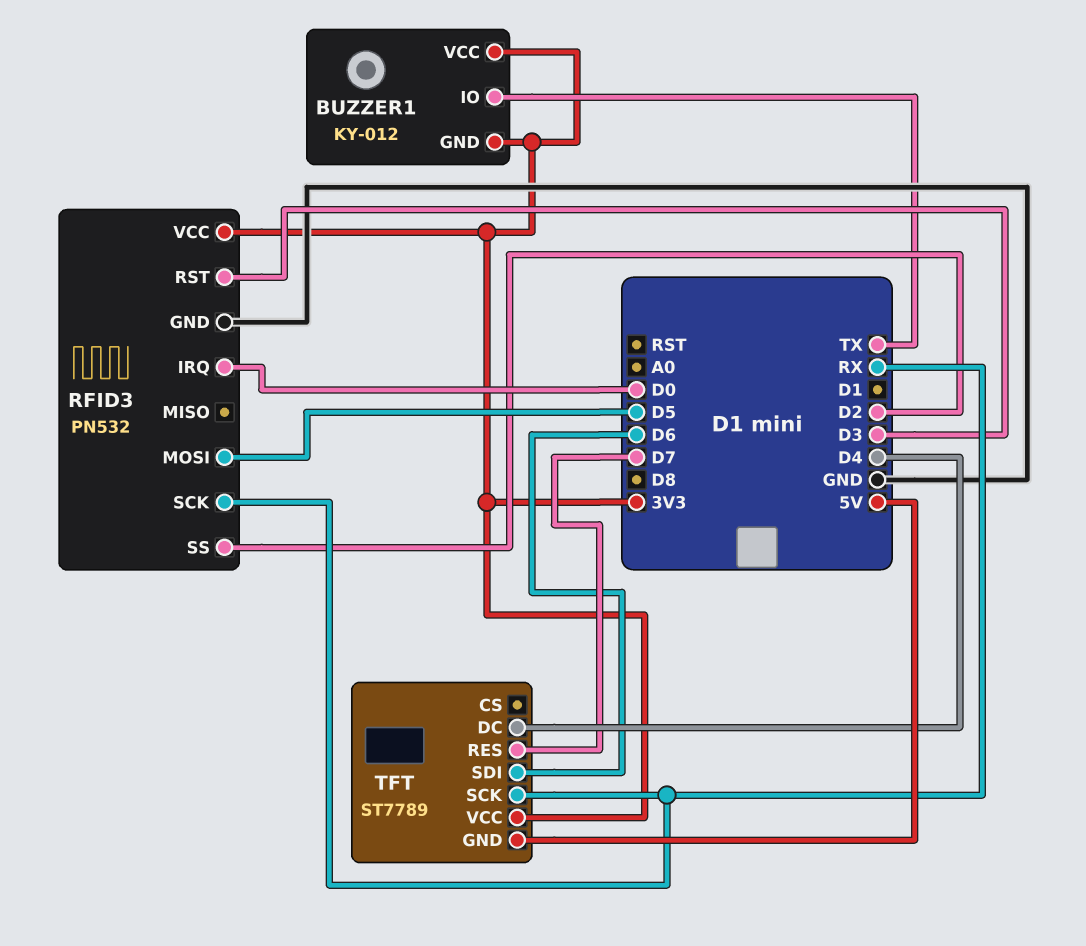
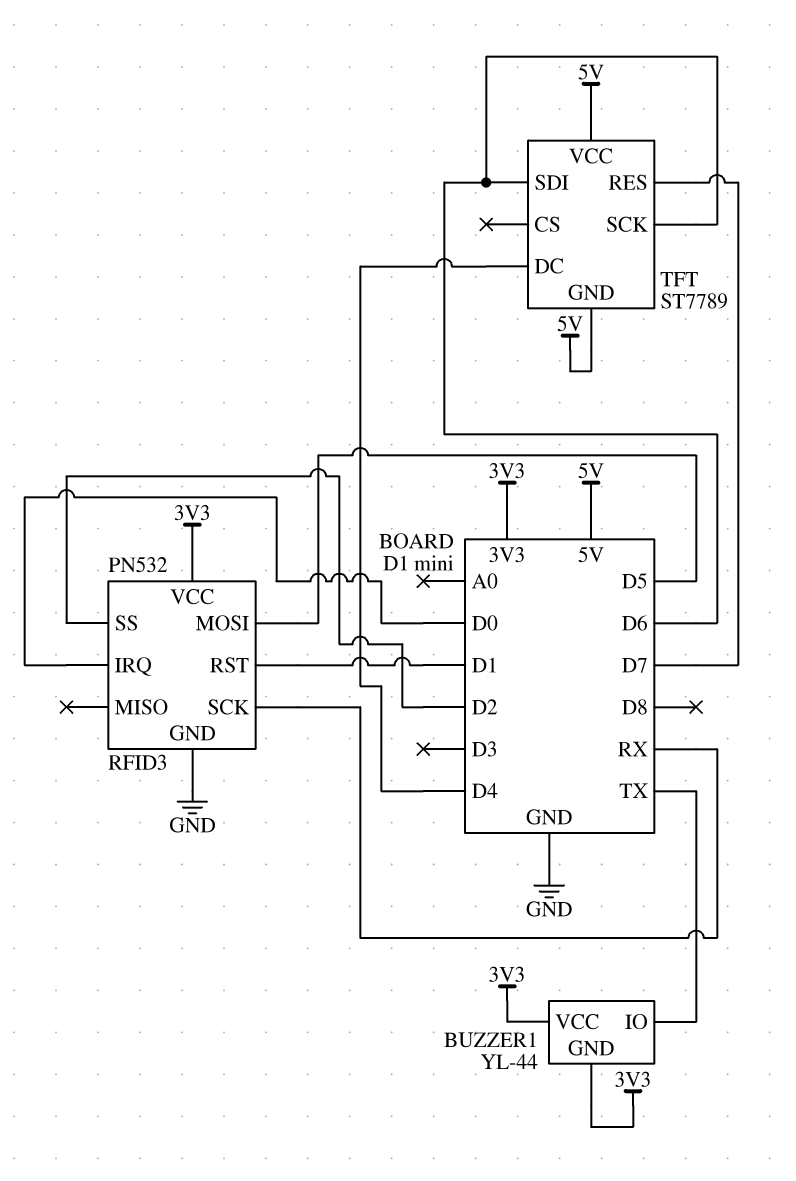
BUZZER1: KY-012 -> YL-44
RFID3 pin RST: D3 -> D1
TFT pin SCK: RX -> D6
TFT pin VCC: 3V3 -> 5V

